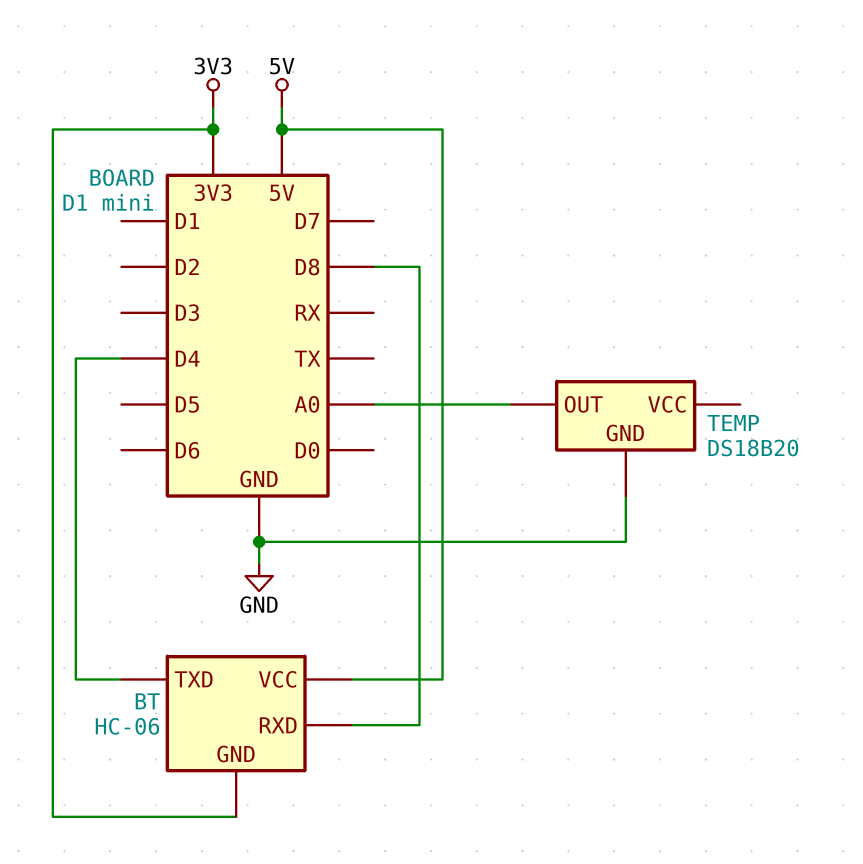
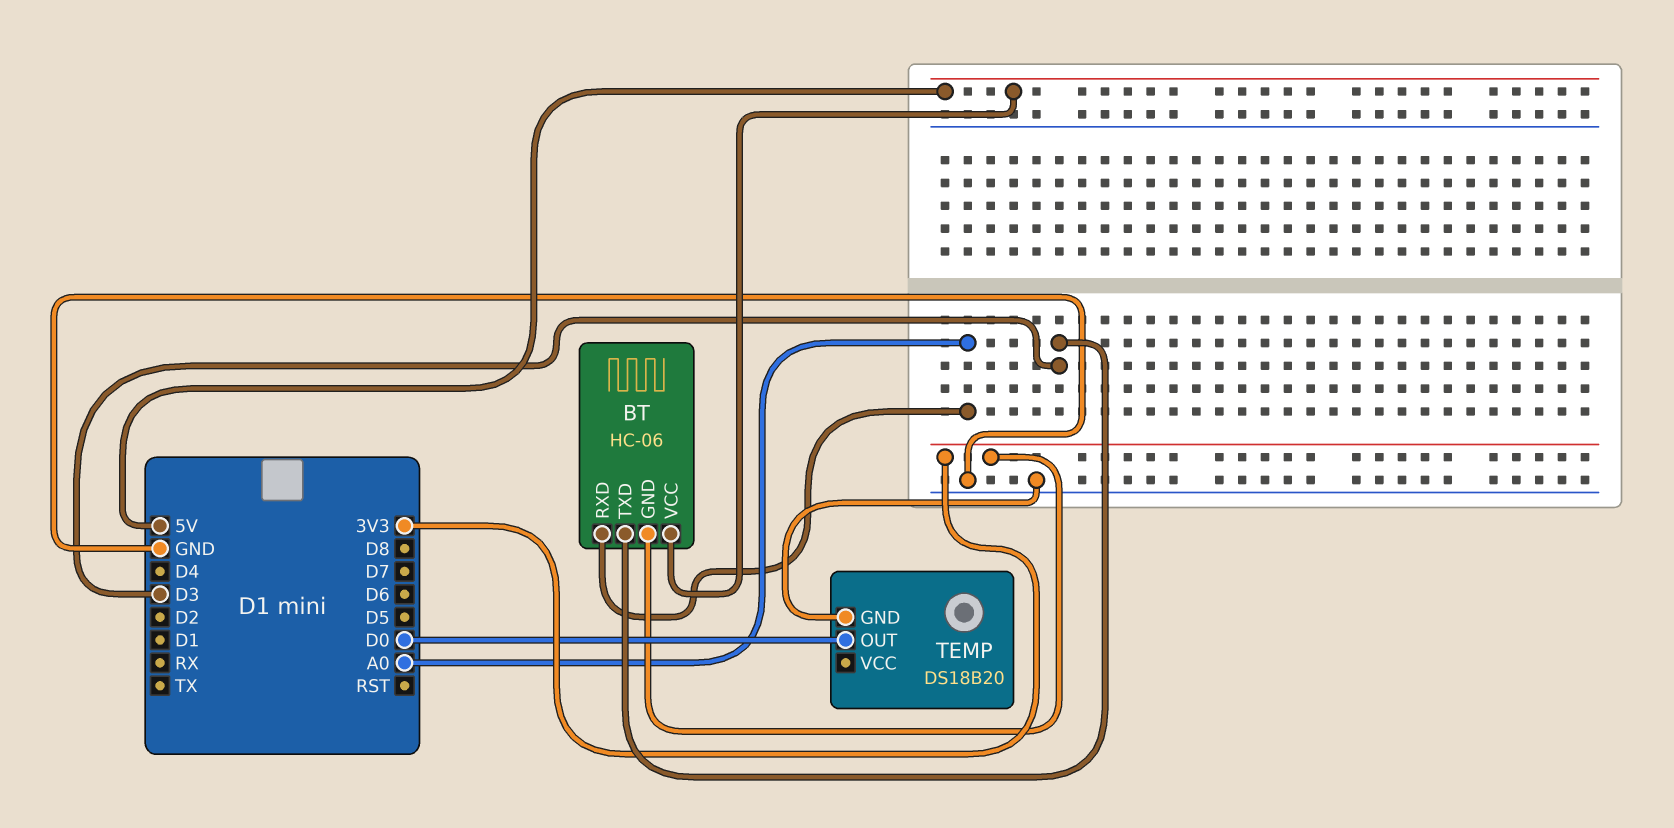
BT pin RXD: D8 -> A0
BT pin TXD: D4 -> D3
TEMP pin OUT: A0 -> D0

